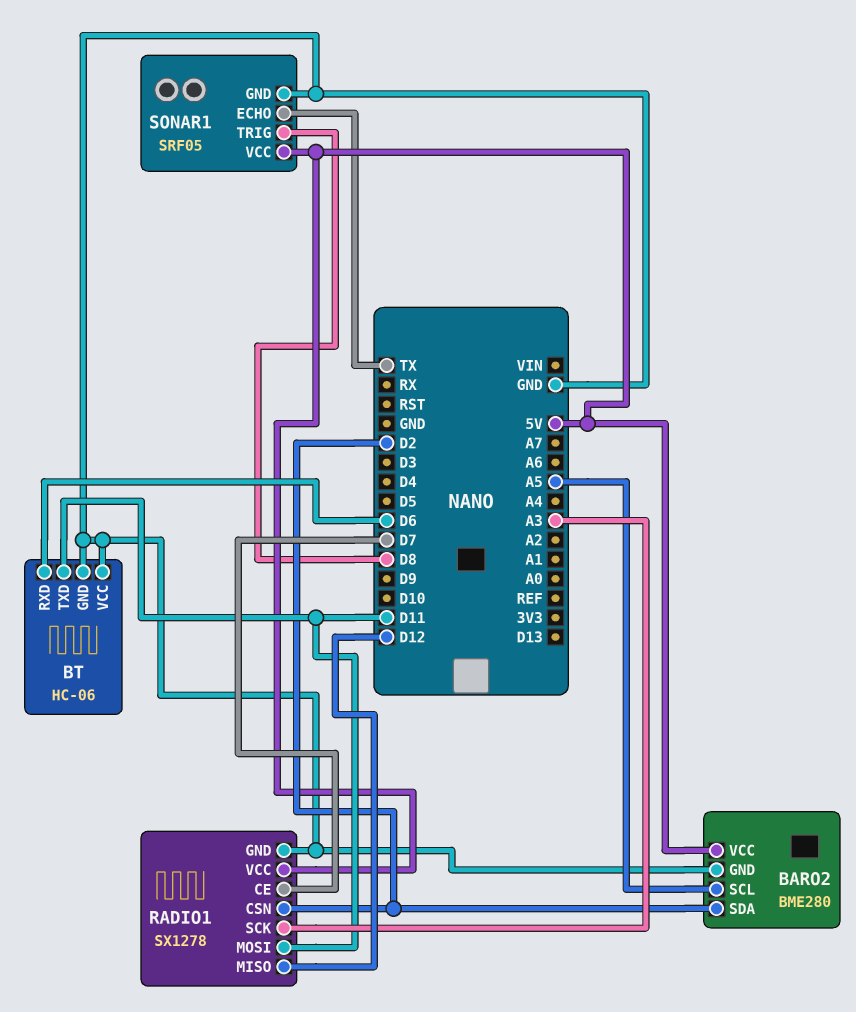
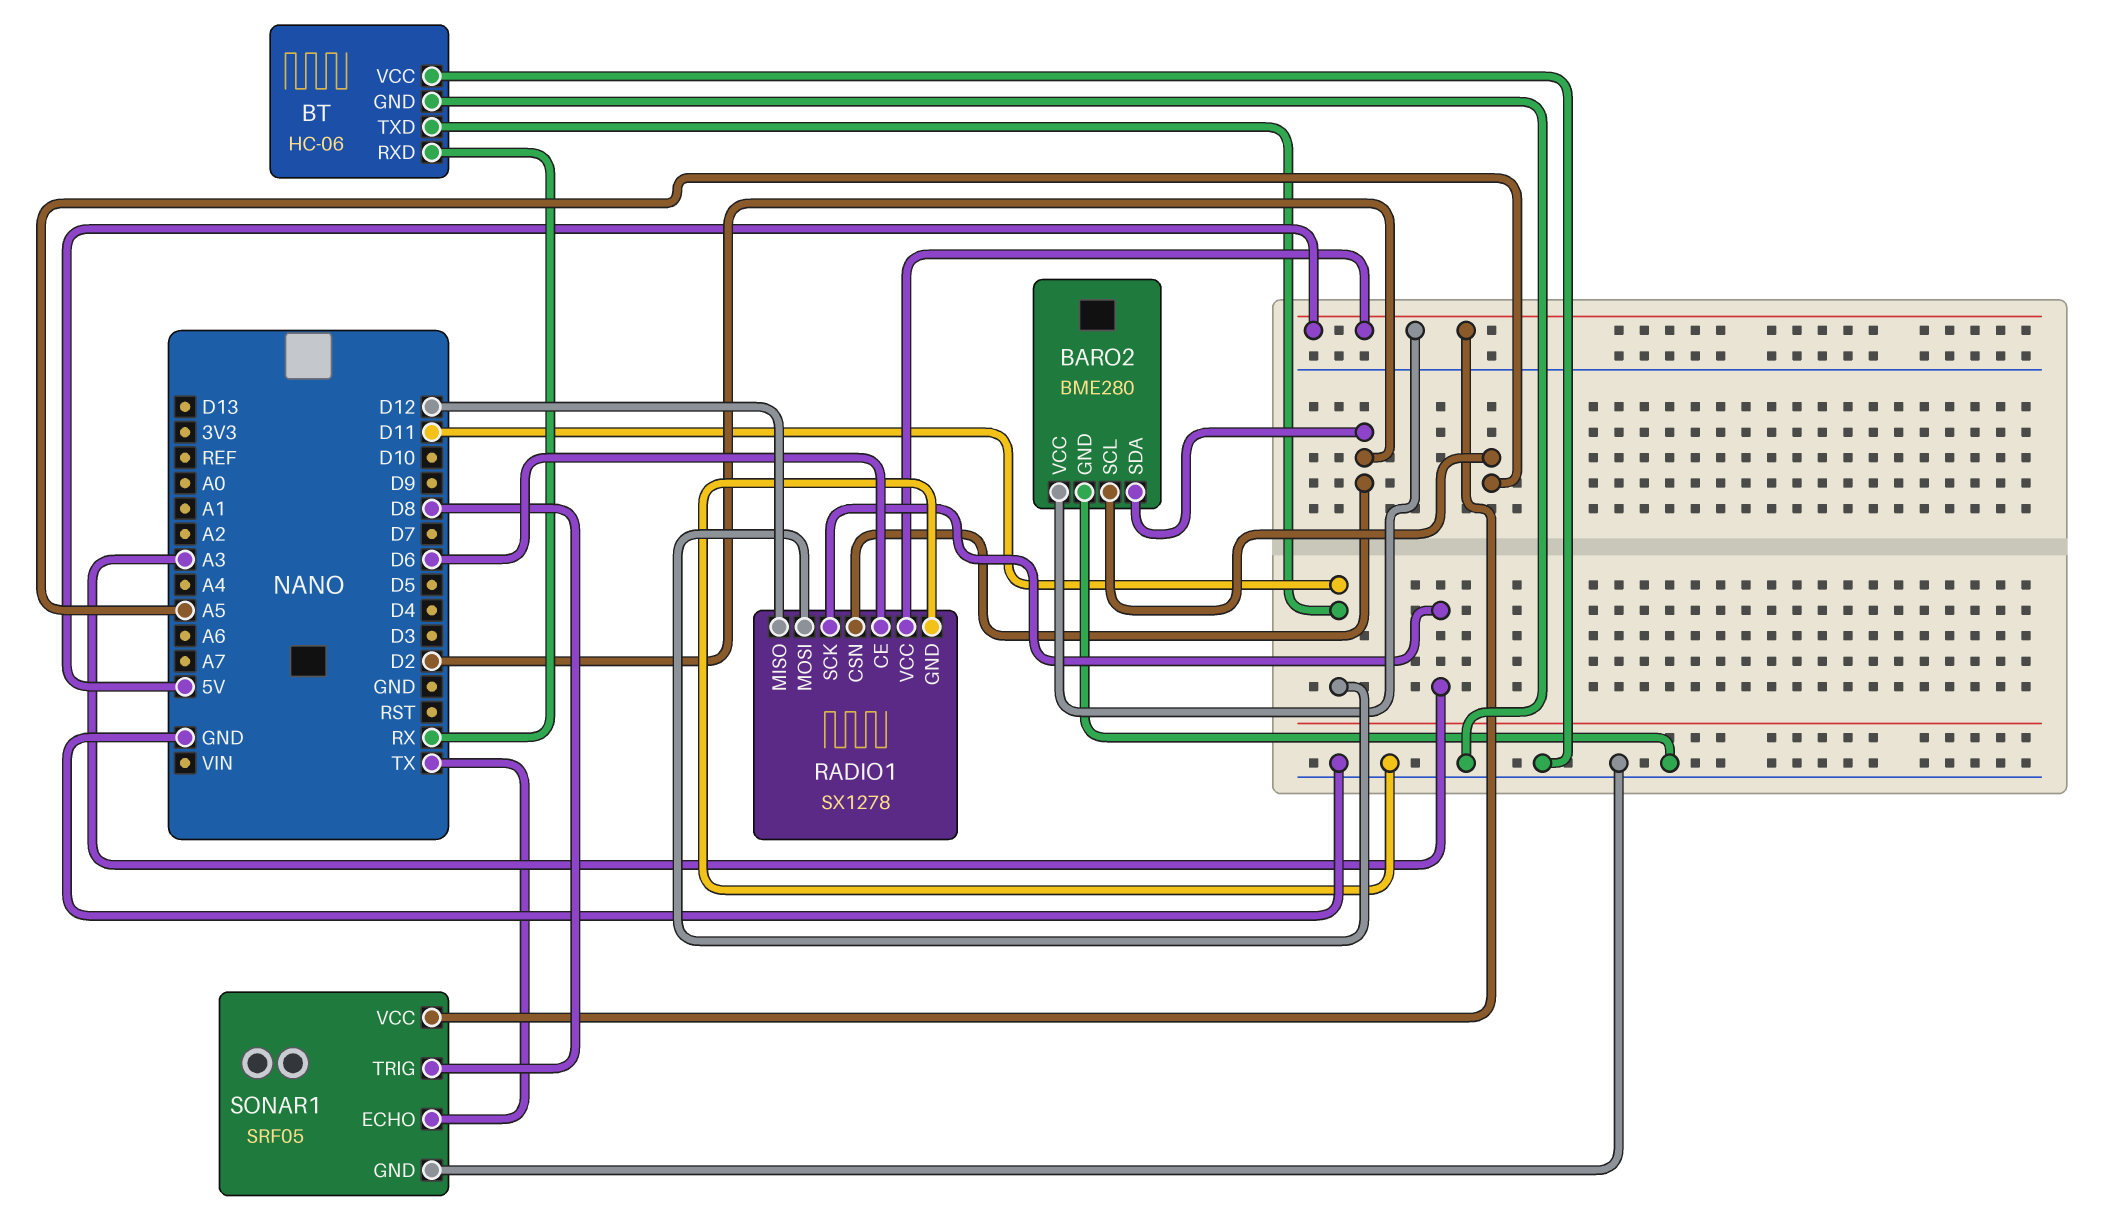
BT pin RXD: D6 -> RX
RADIO1 pin CE: D7 -> D6

